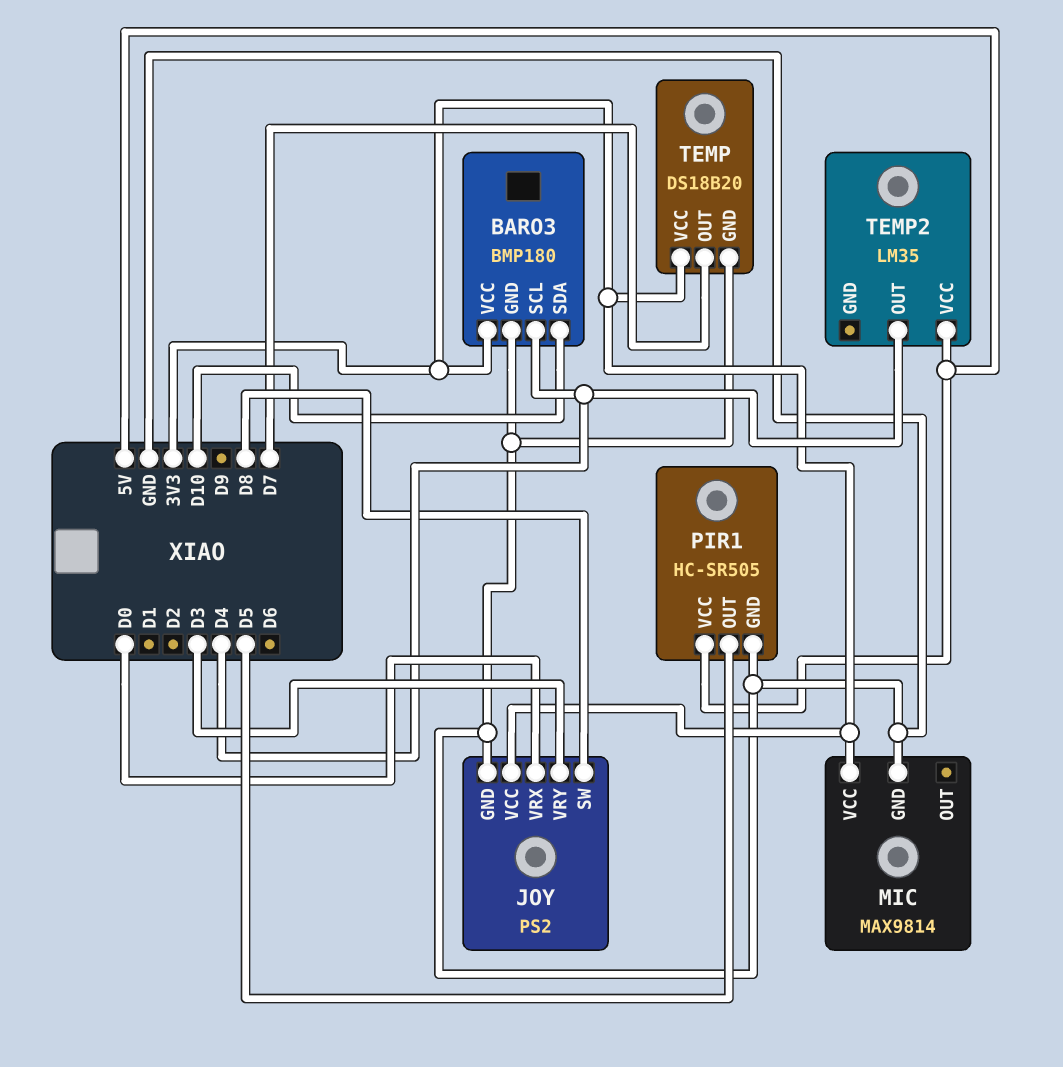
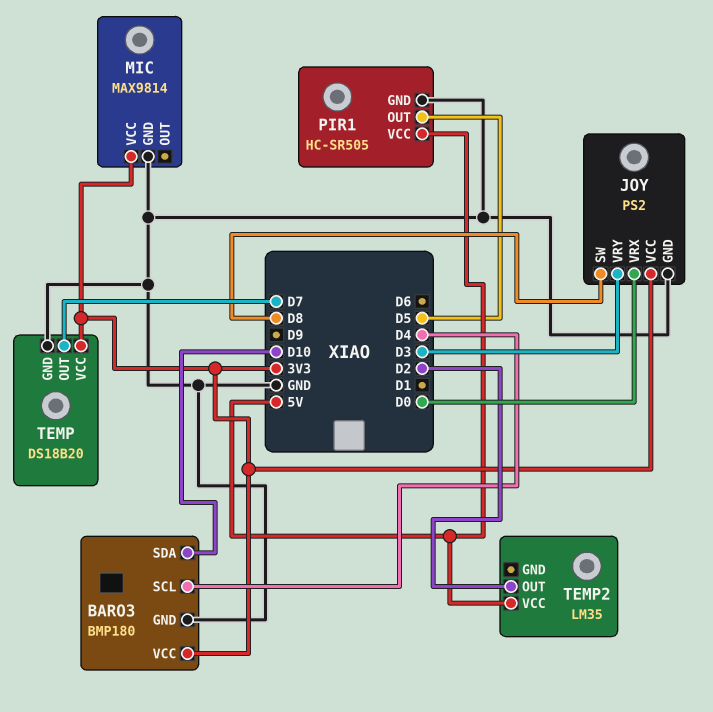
TEMP2 pin OUT: D4 -> D2

